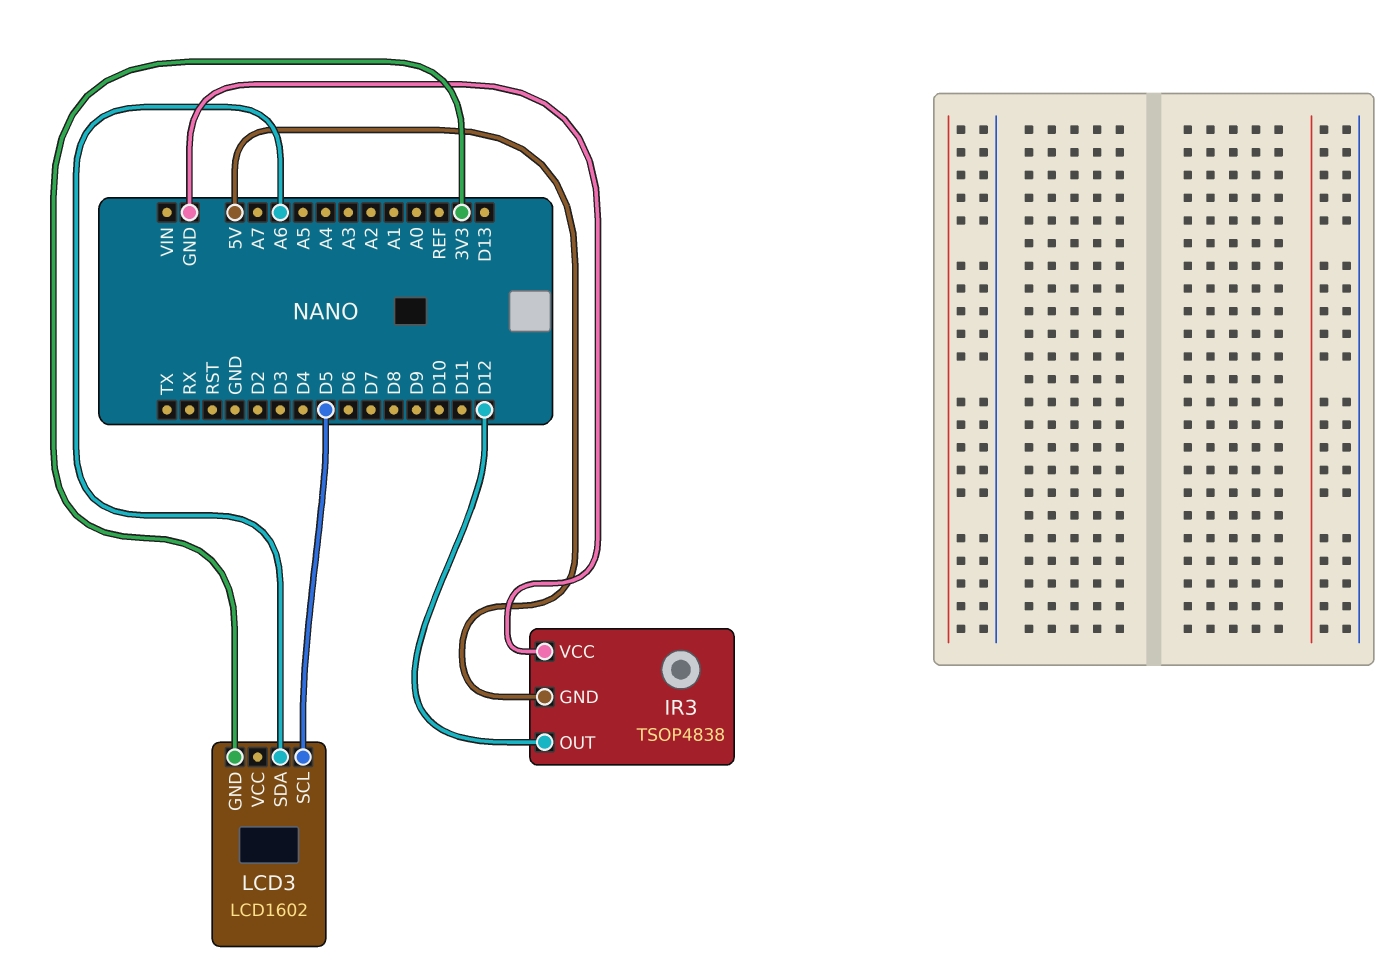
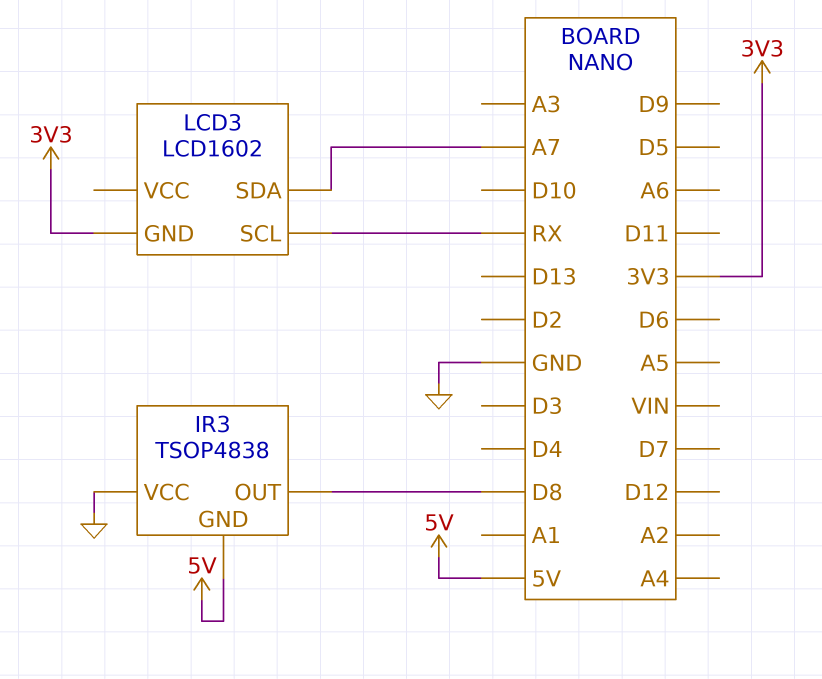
IR3 pin OUT: D12 -> D8
LCD3 pin SCL: D5 -> RX
LCD3 pin SDA: A6 -> A7

